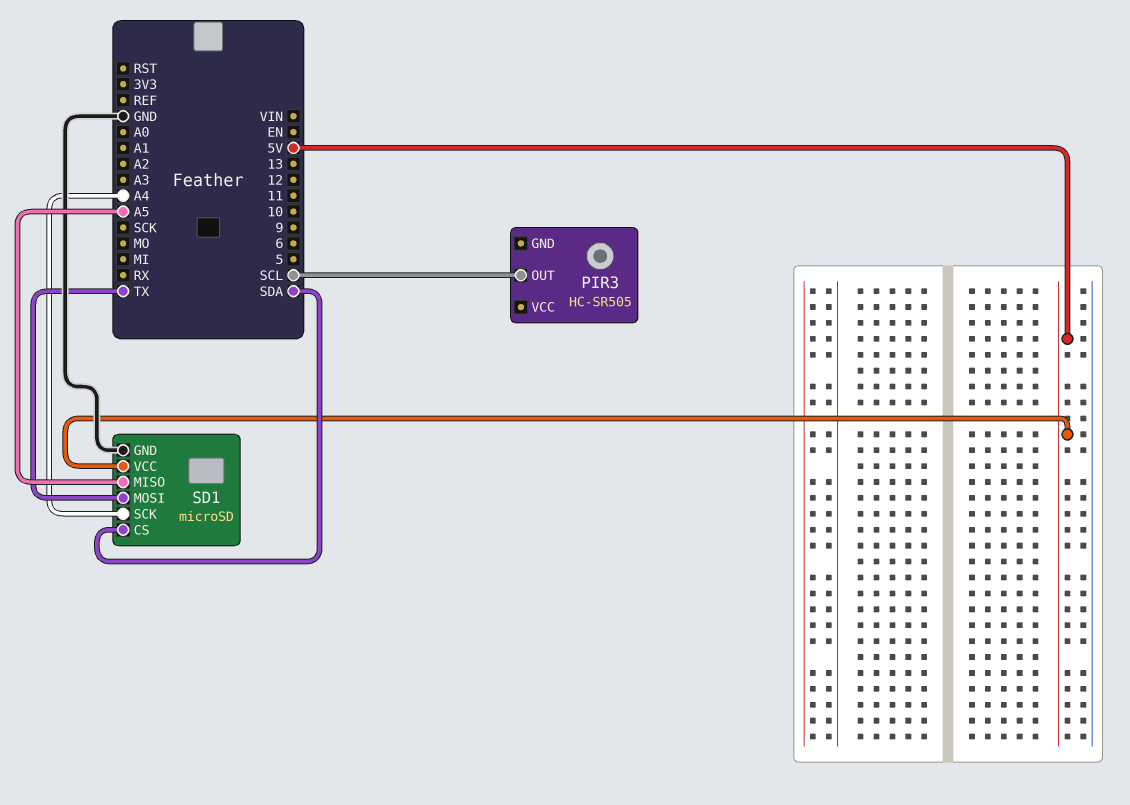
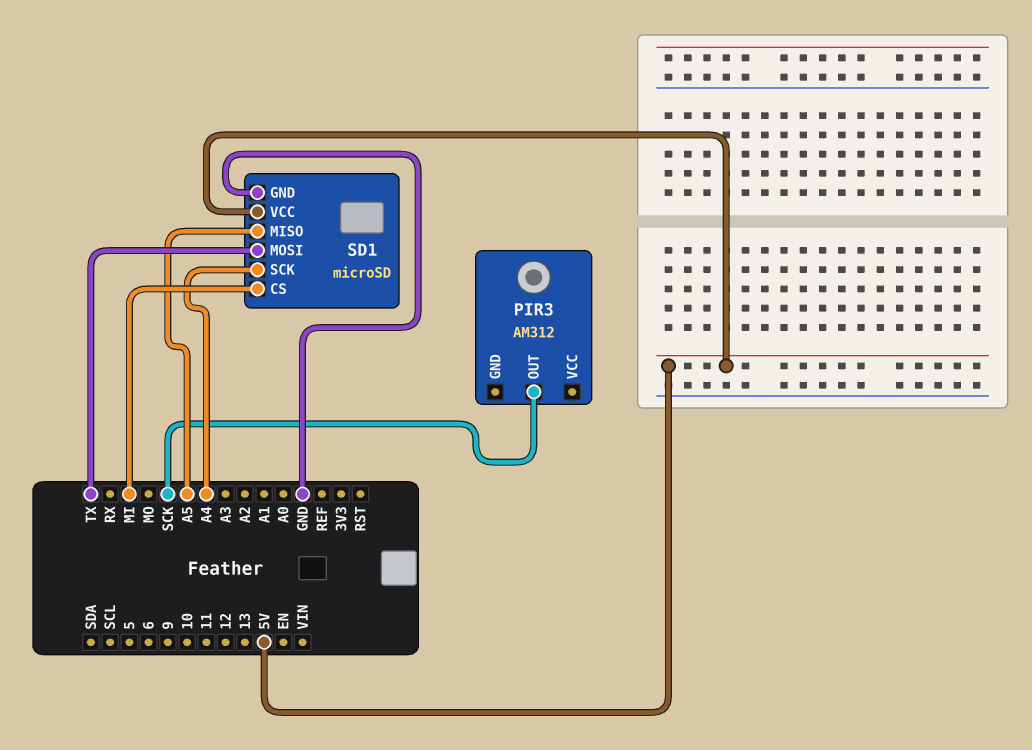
PIR3: HC-SR505 -> AM312
PIR3 pin OUT: SCL -> SCK
SD1 pin CS: SDA -> MI

